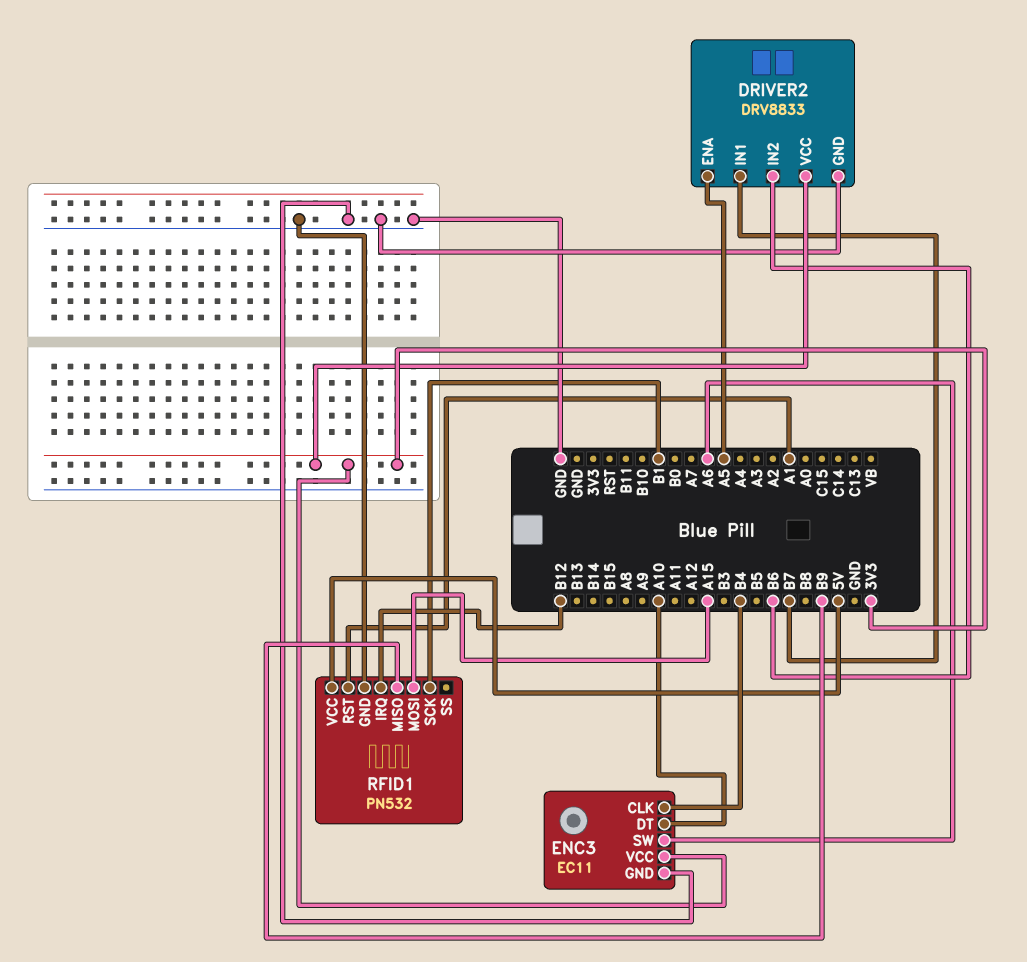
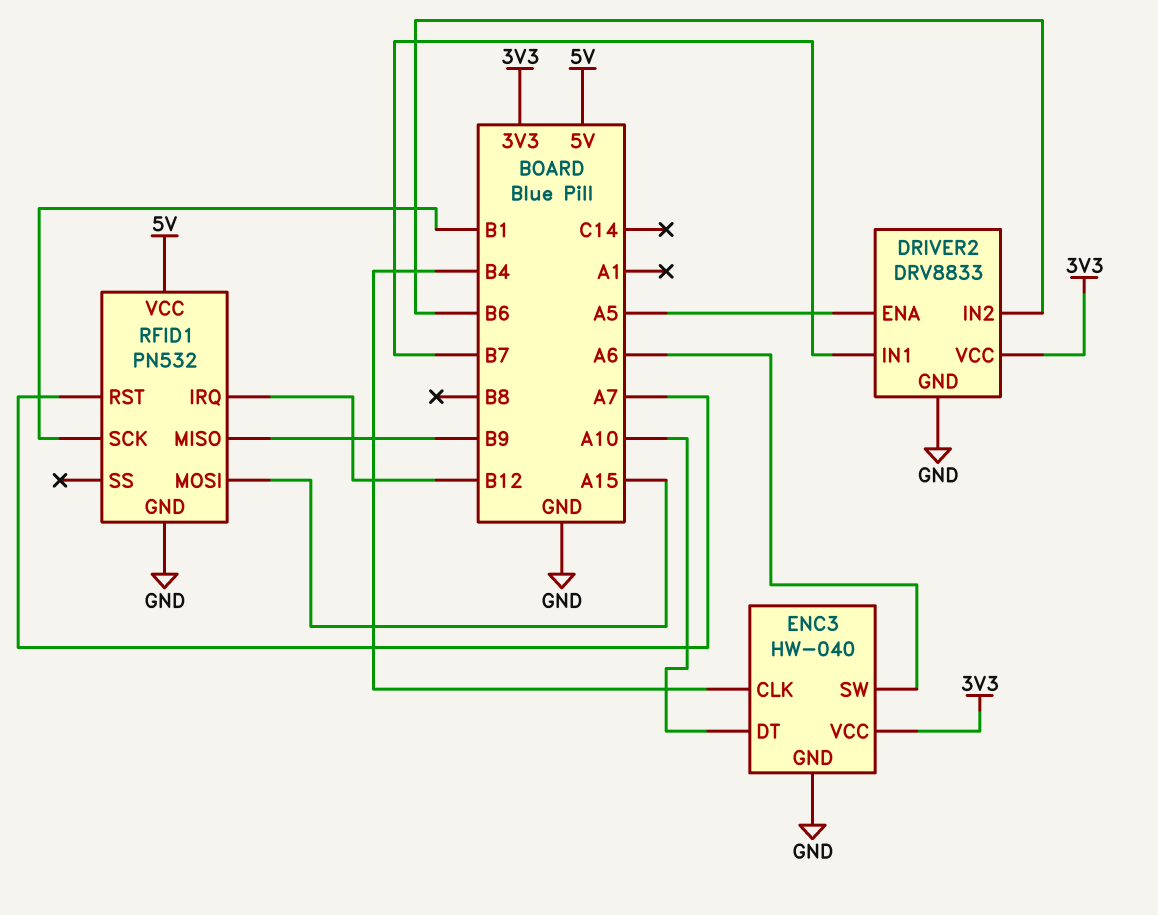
ENC3: EC11 -> HW-040
RFID1 pin RST: A1 -> A7

